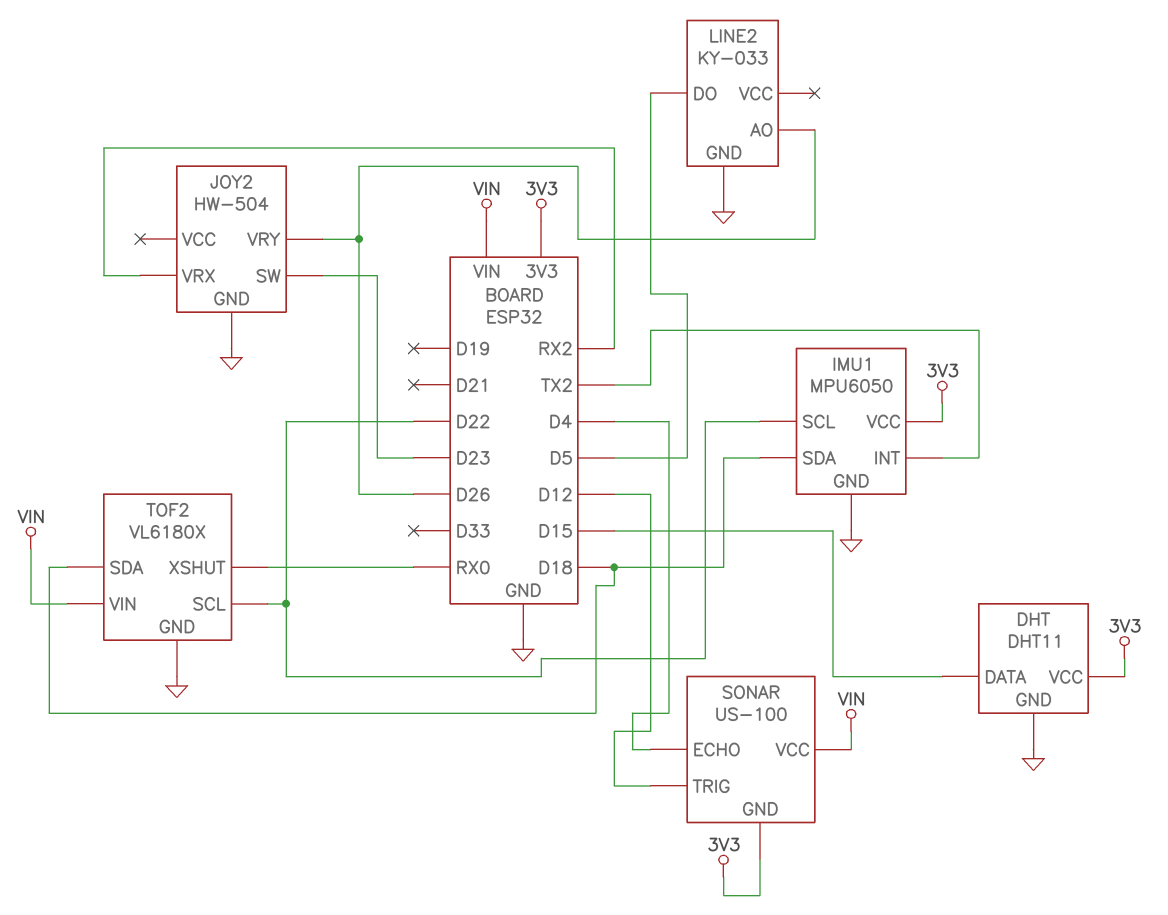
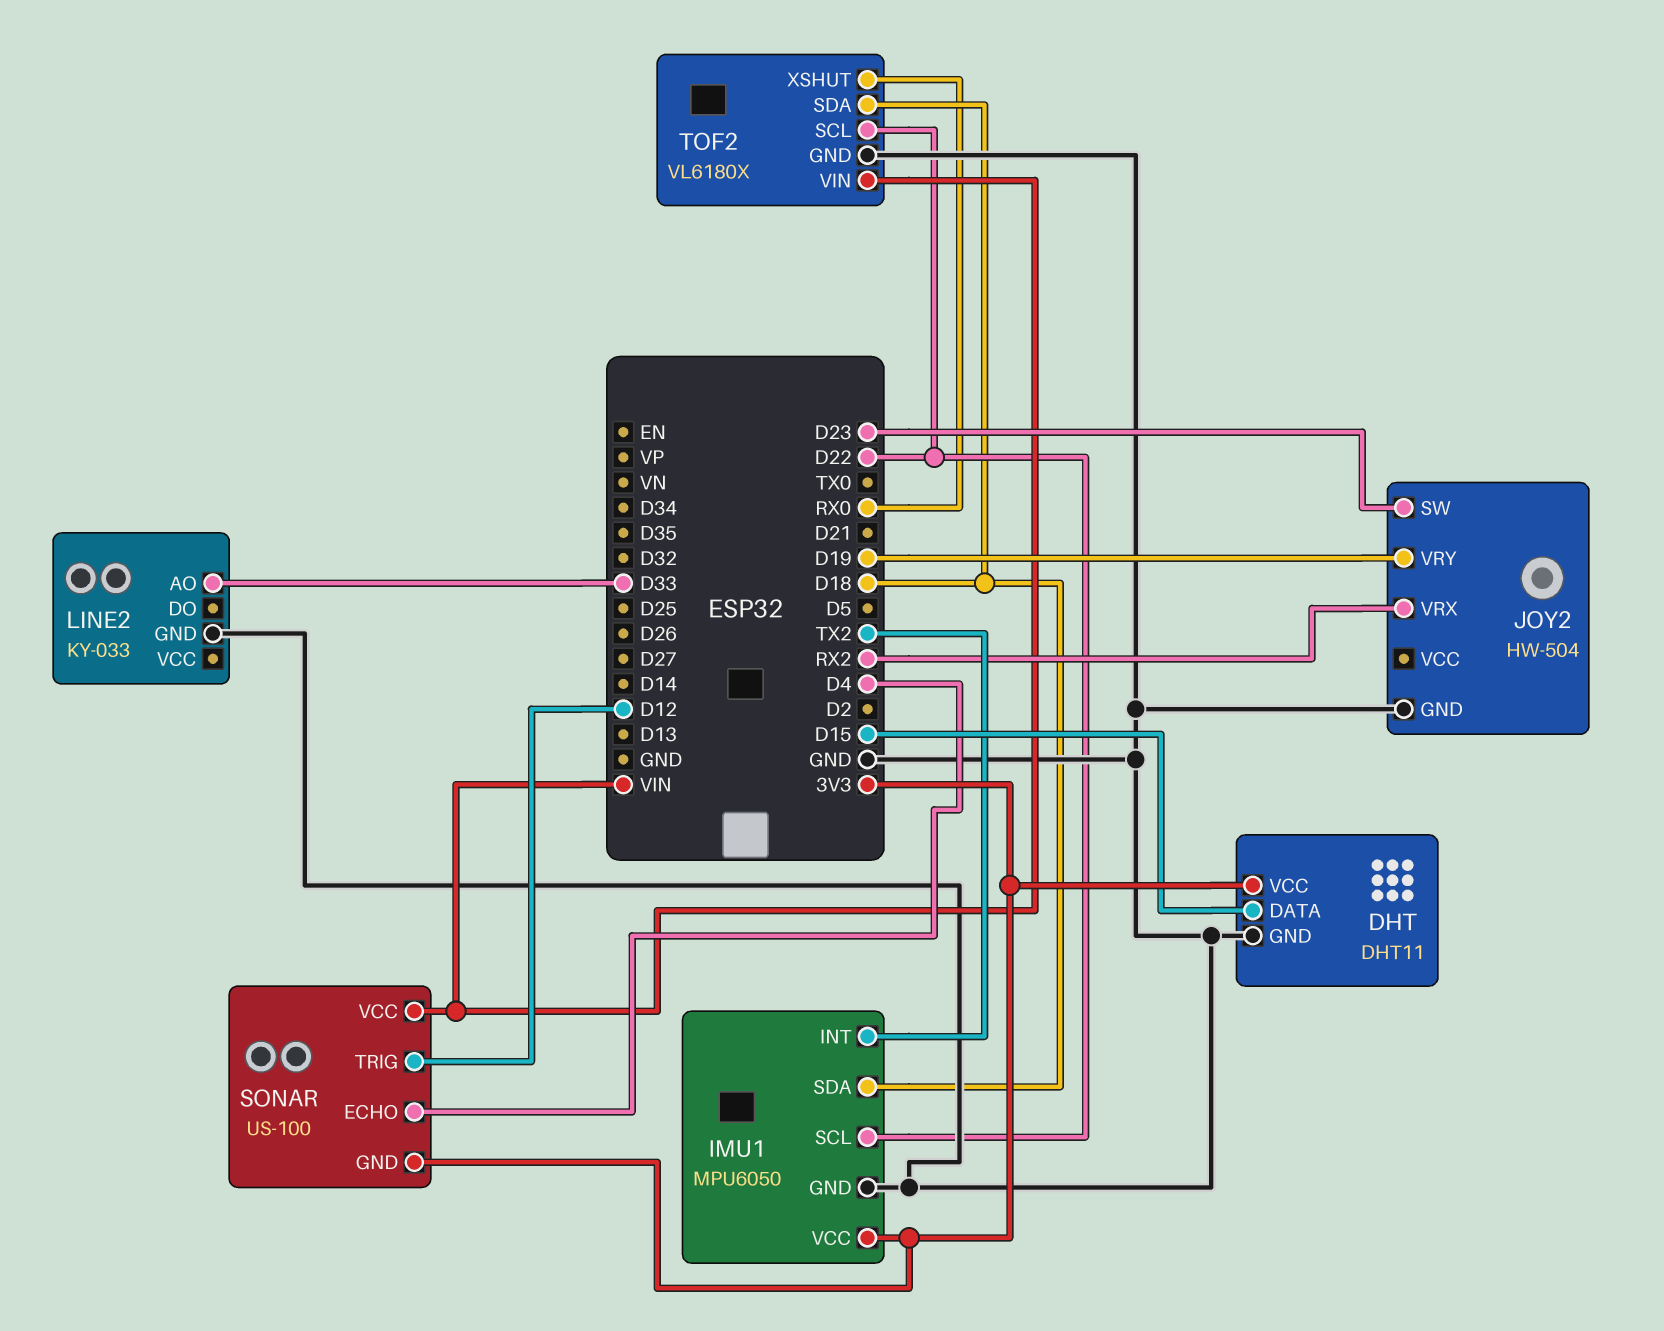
JOY2 pin VRY: D26 -> D19
LINE2 pin AO: D26 -> D33
LINE2 pin DO: D5 -> none

